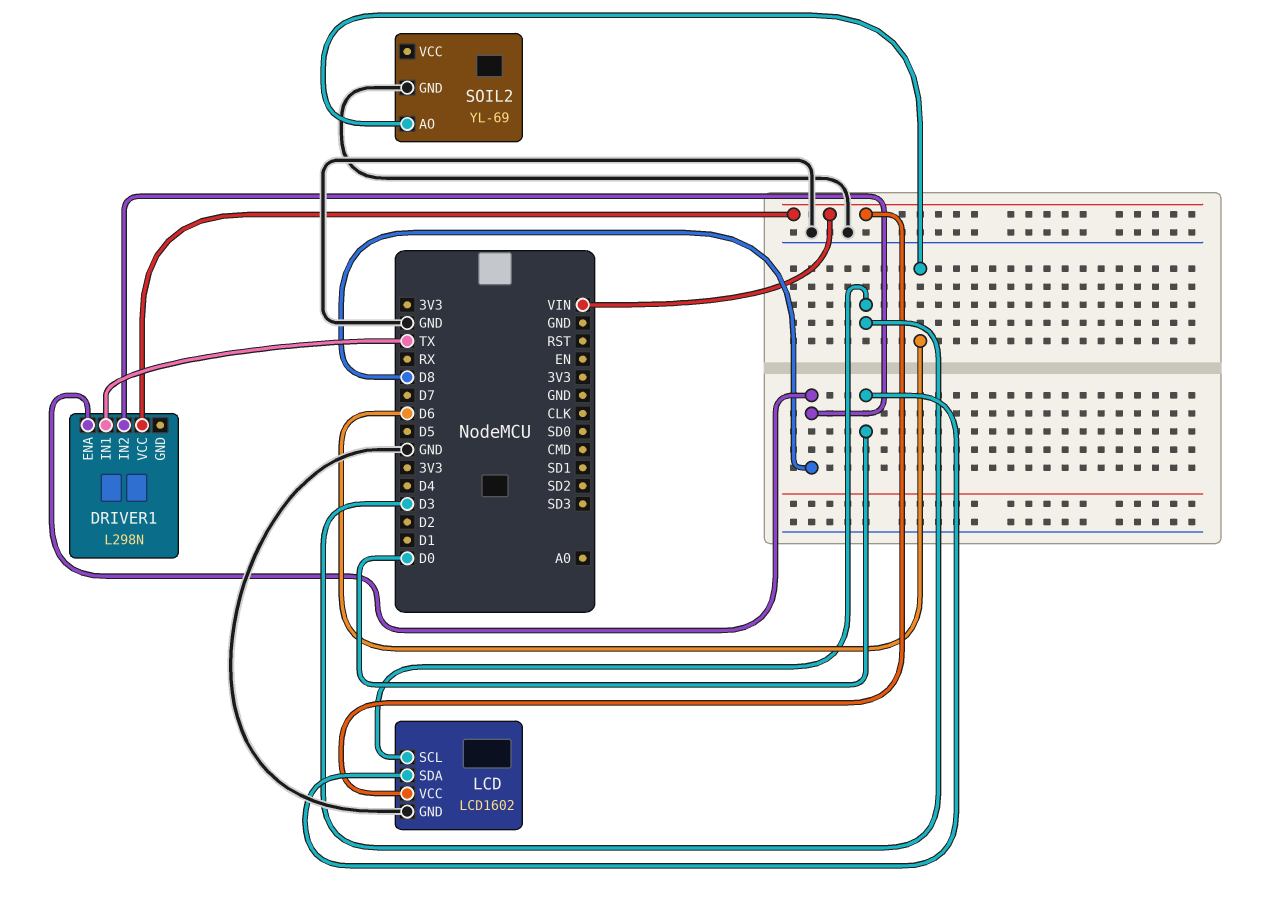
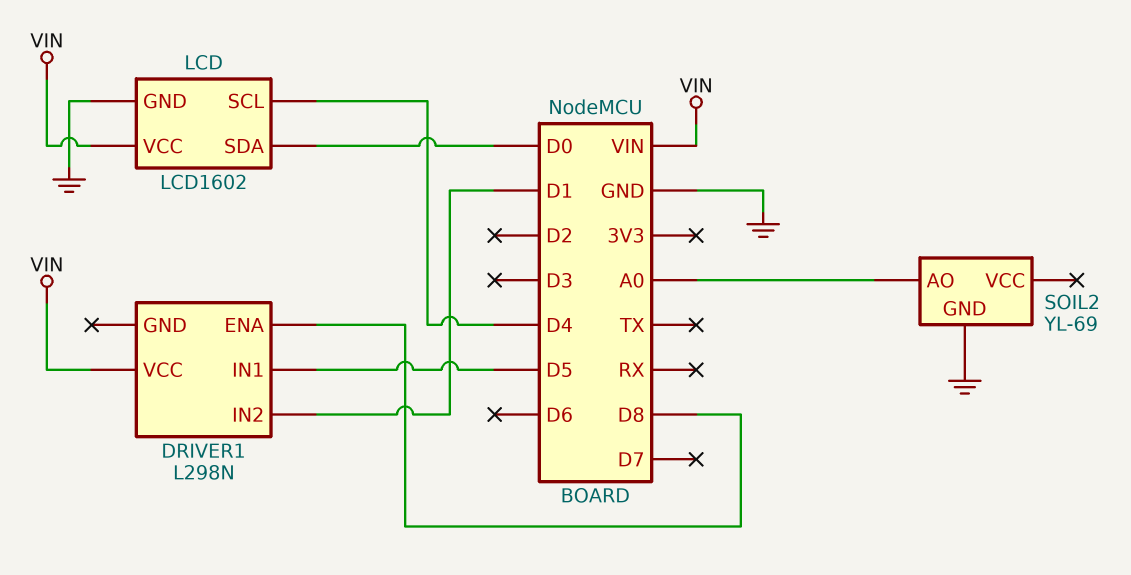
DRIVER1 pin IN1: TX -> D5
DRIVER1 pin IN2: D8 -> D1
LCD pin SCL: D3 -> D4
SOIL2 pin AO: D6 -> A0

